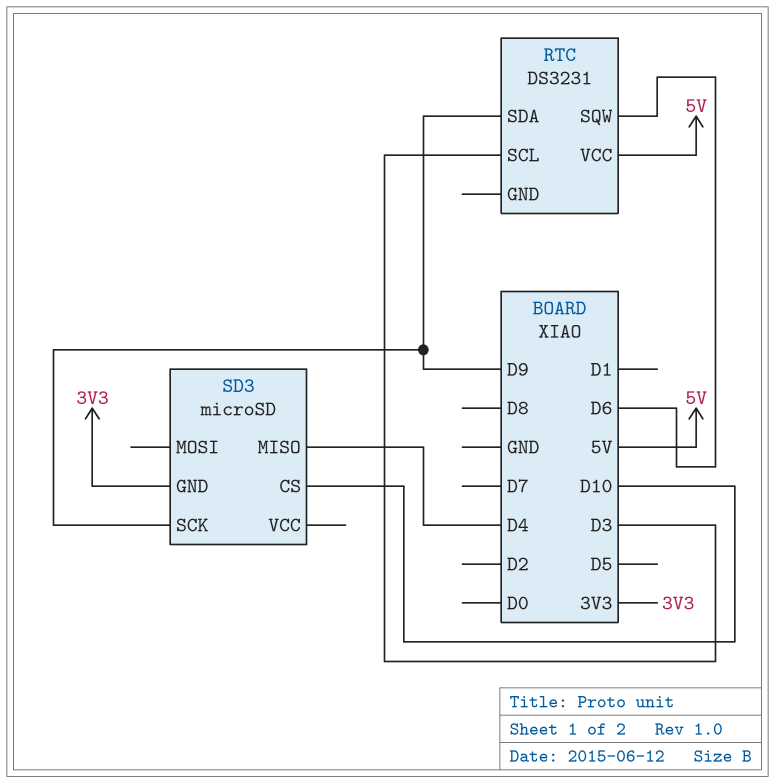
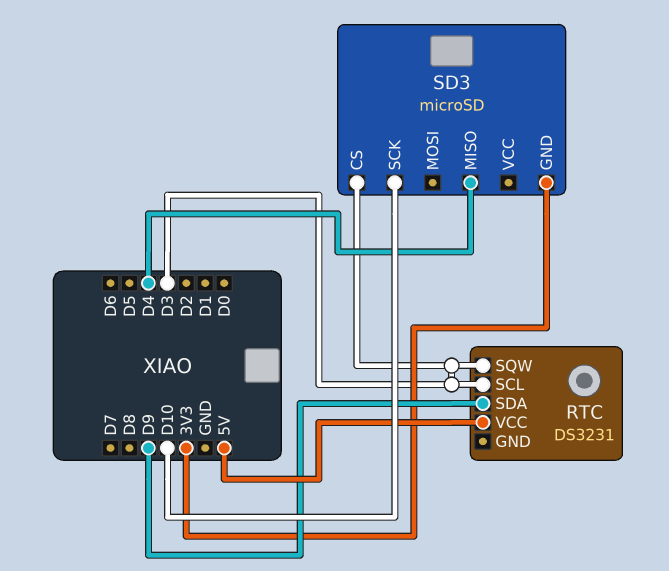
RTC pin SQW: D6 -> D3
SD3 pin CS: D10 -> D3
SD3 pin SCK: D9 -> D10

